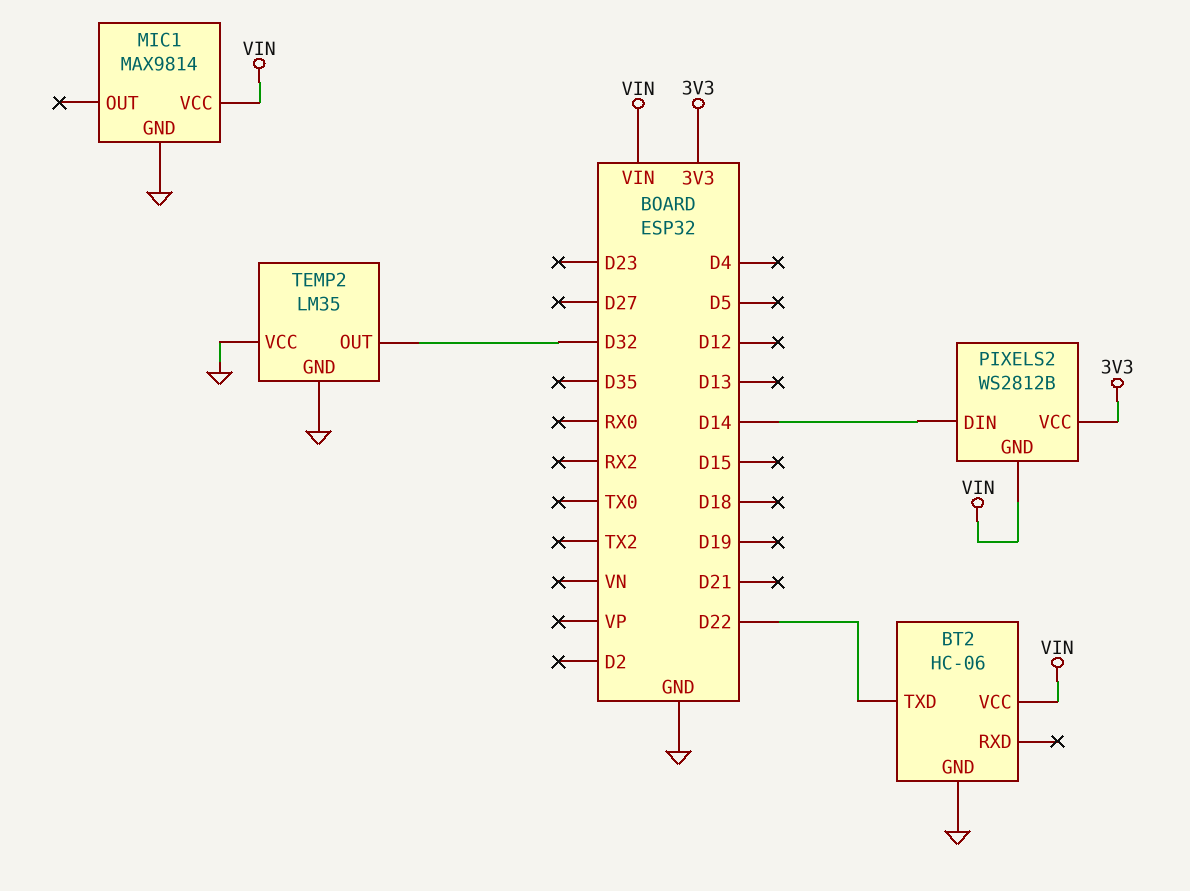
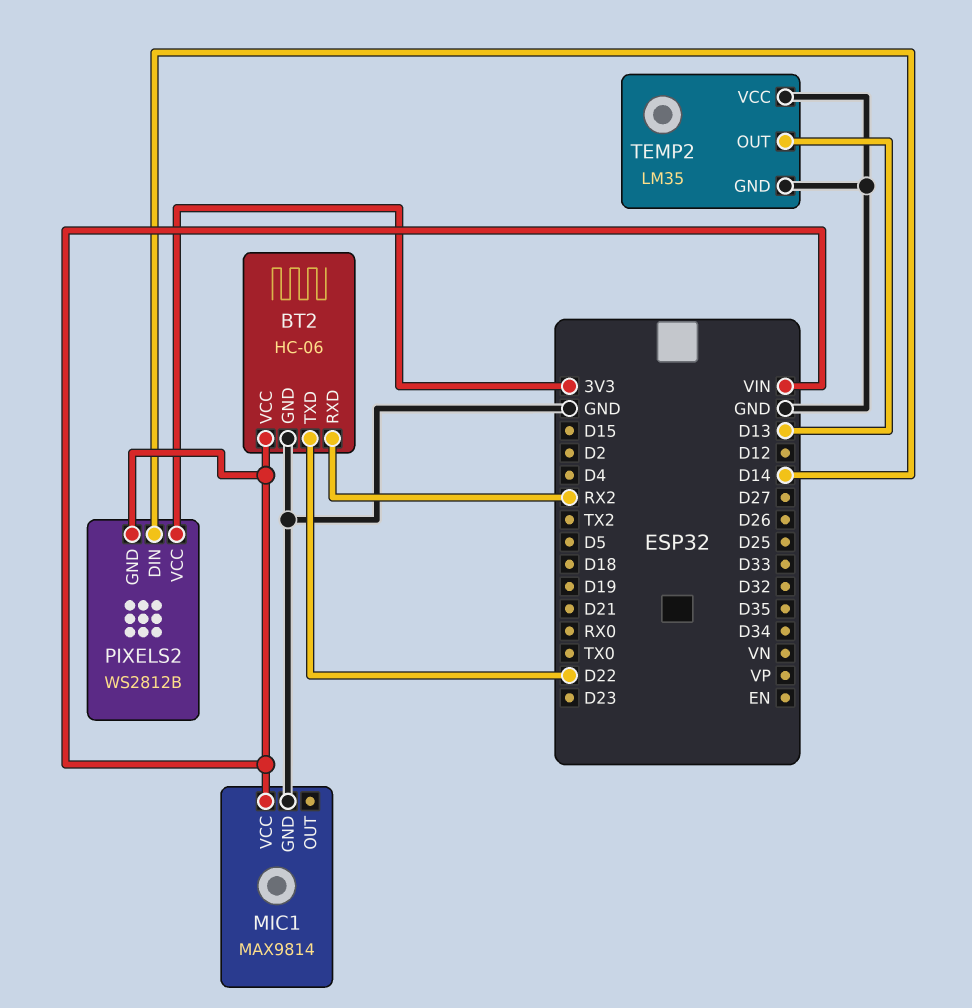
BT2 pin RXD: none -> RX2
TEMP2 pin OUT: D32 -> D13

